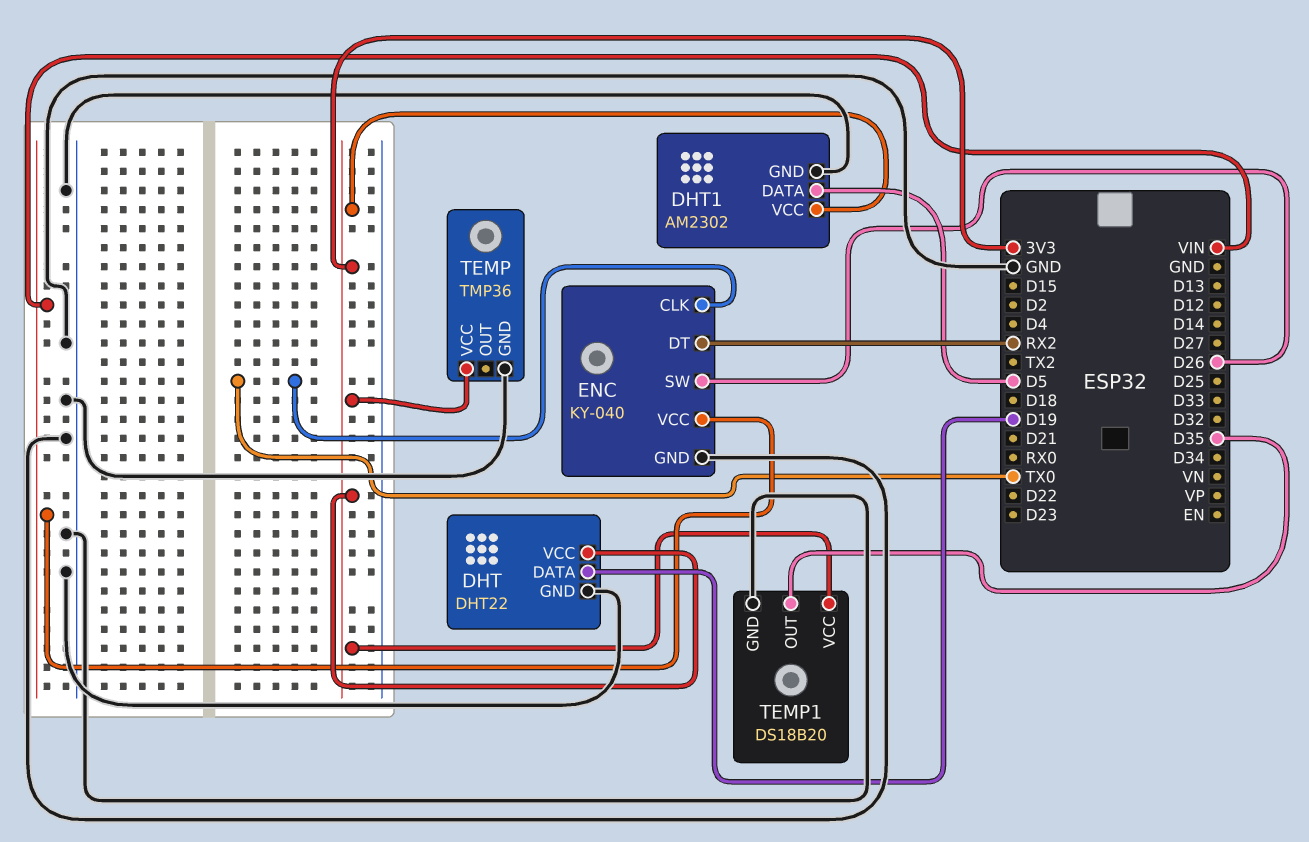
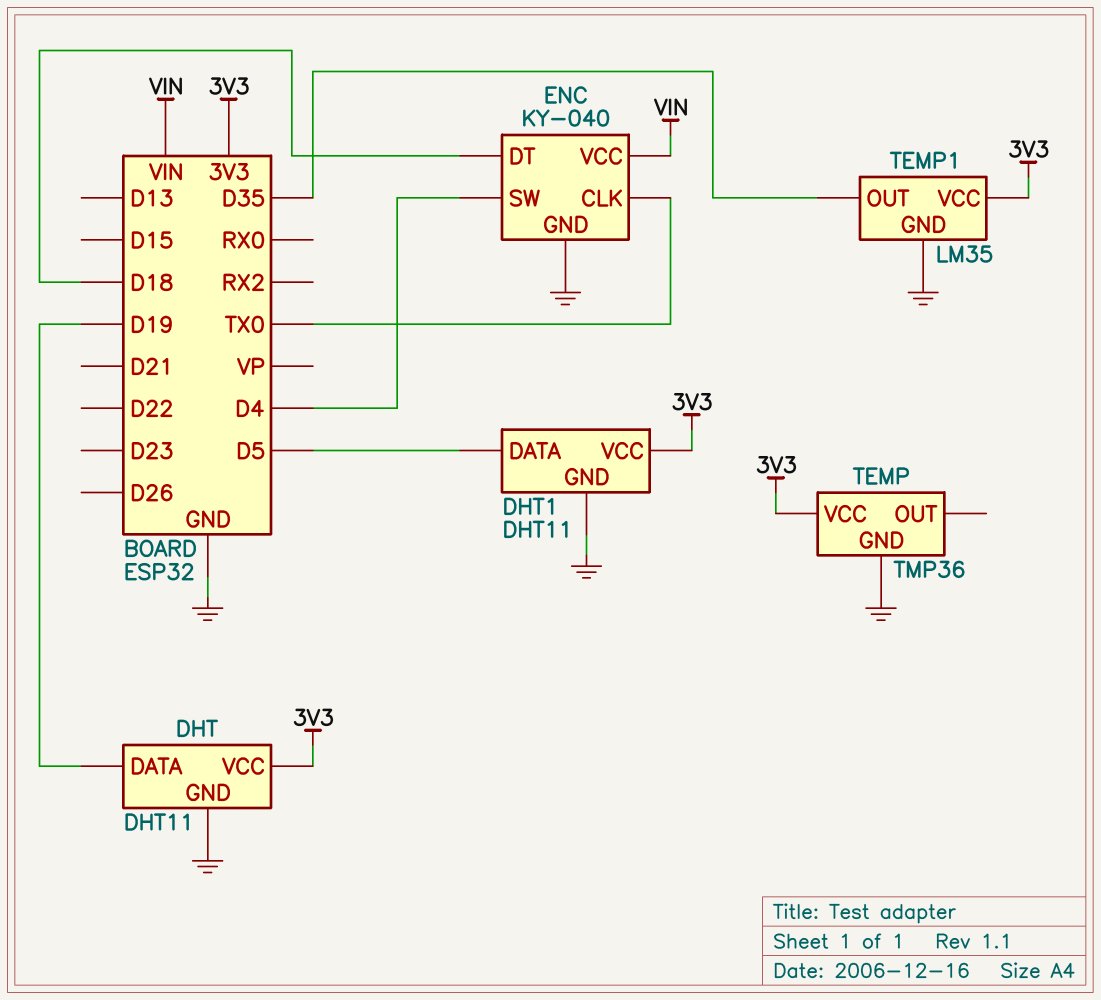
DHT: DHT22 -> DHT11
DHT1: AM2302 -> DHT11
ENC pin DT: RX2 -> D18
ENC pin SW: D26 -> D4
TEMP1: DS18B20 -> LM35

